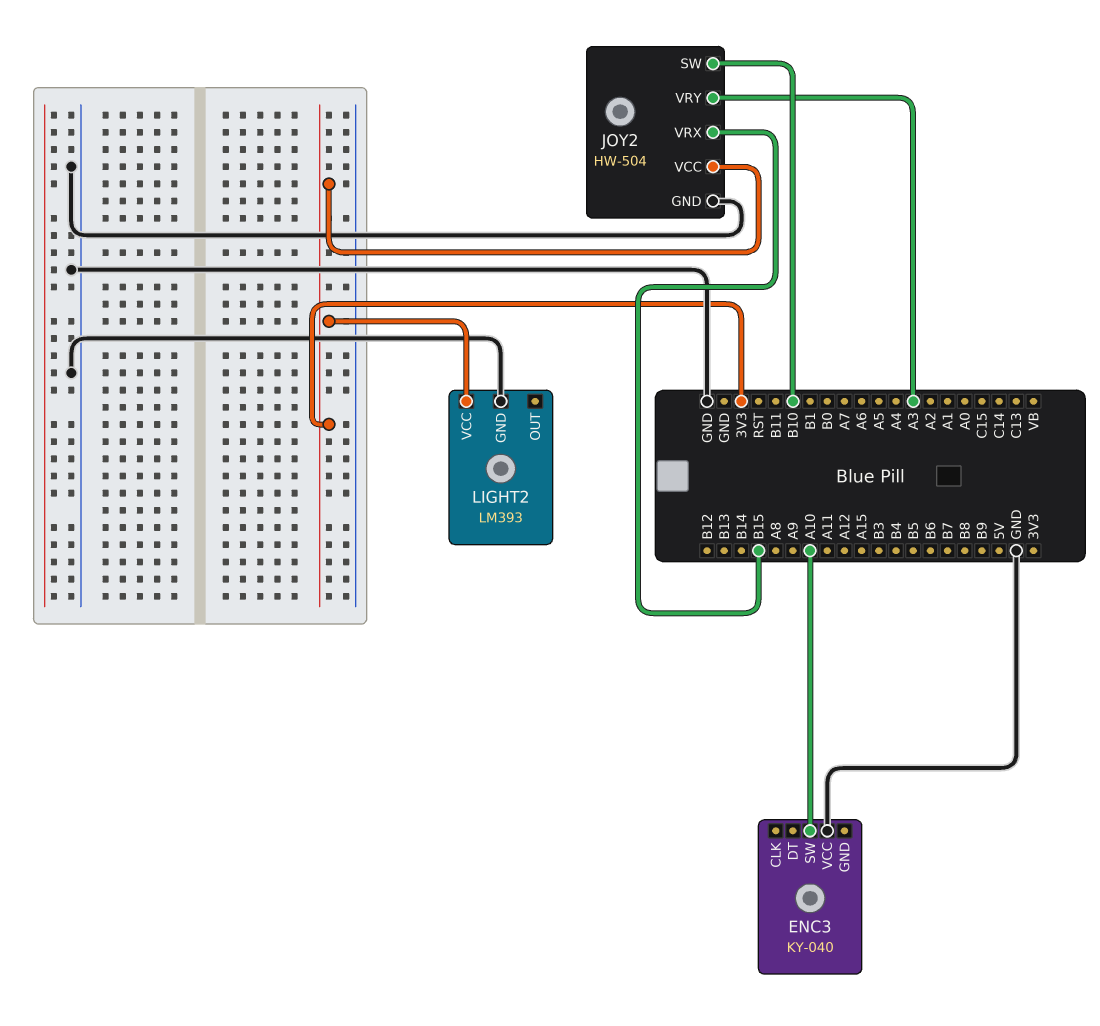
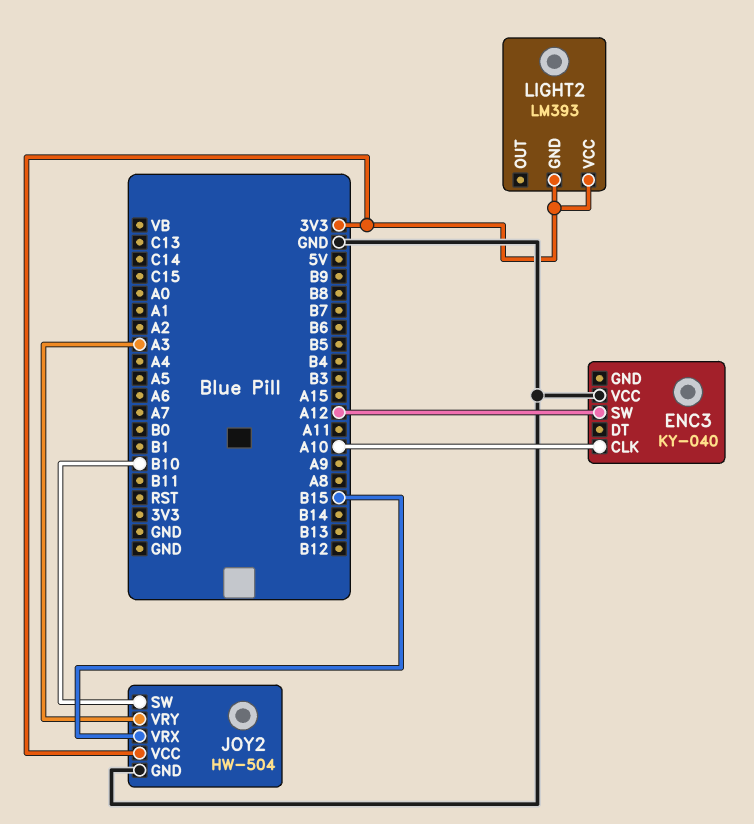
ENC3 pin CLK: none -> A10
ENC3 pin SW: A10 -> A12
LIGHT2 pin GND: GND -> 3V3

